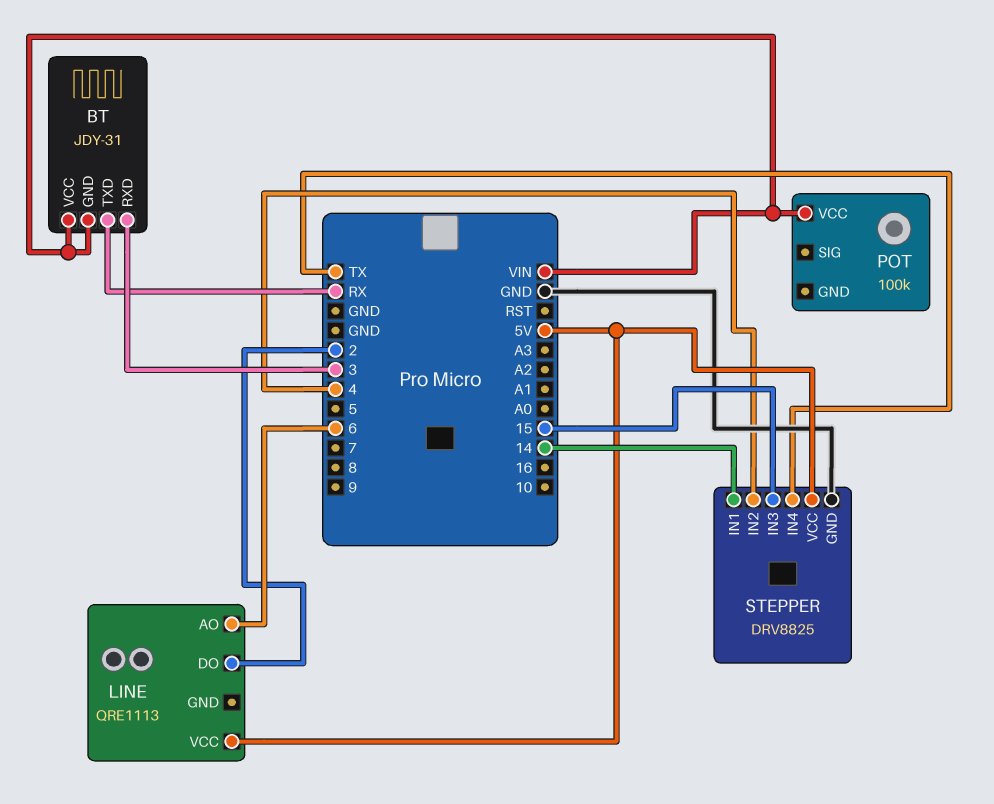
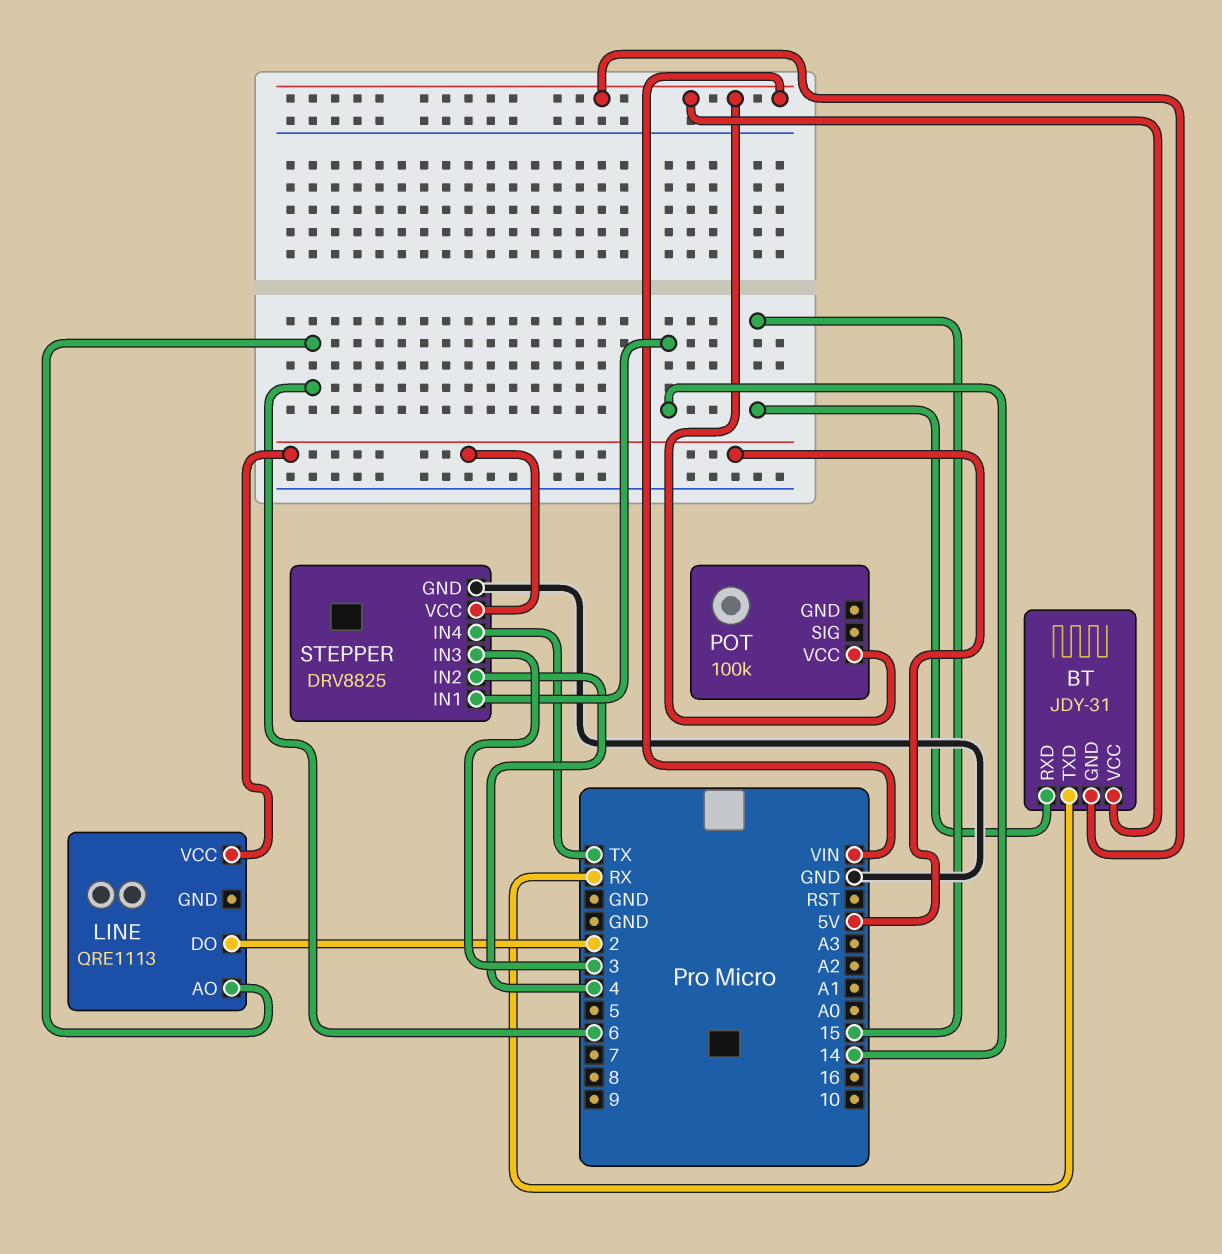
BT pin RXD: 3 -> 15
STEPPER pin IN3: 15 -> 3

